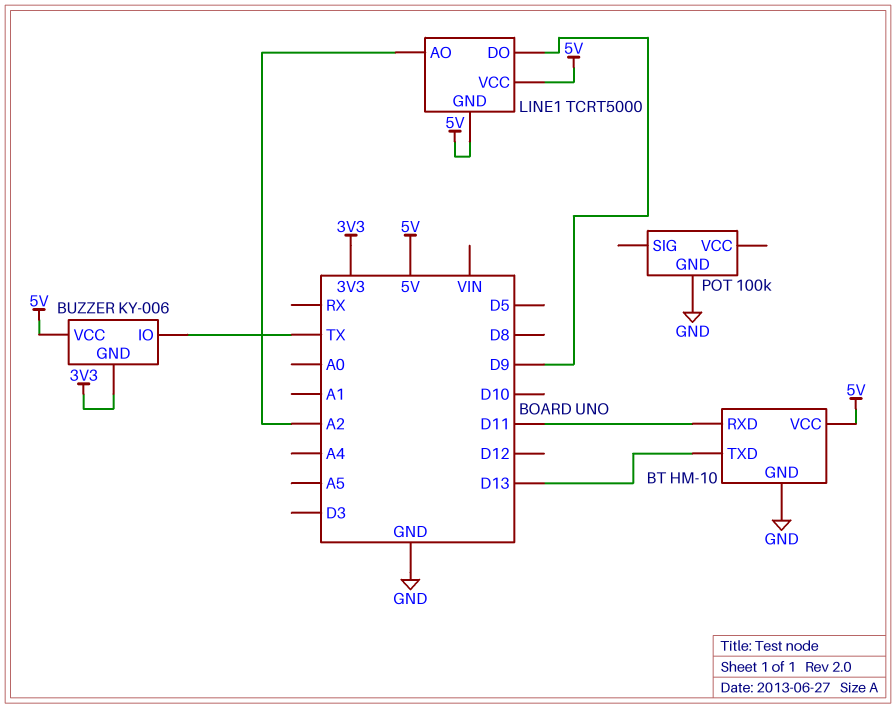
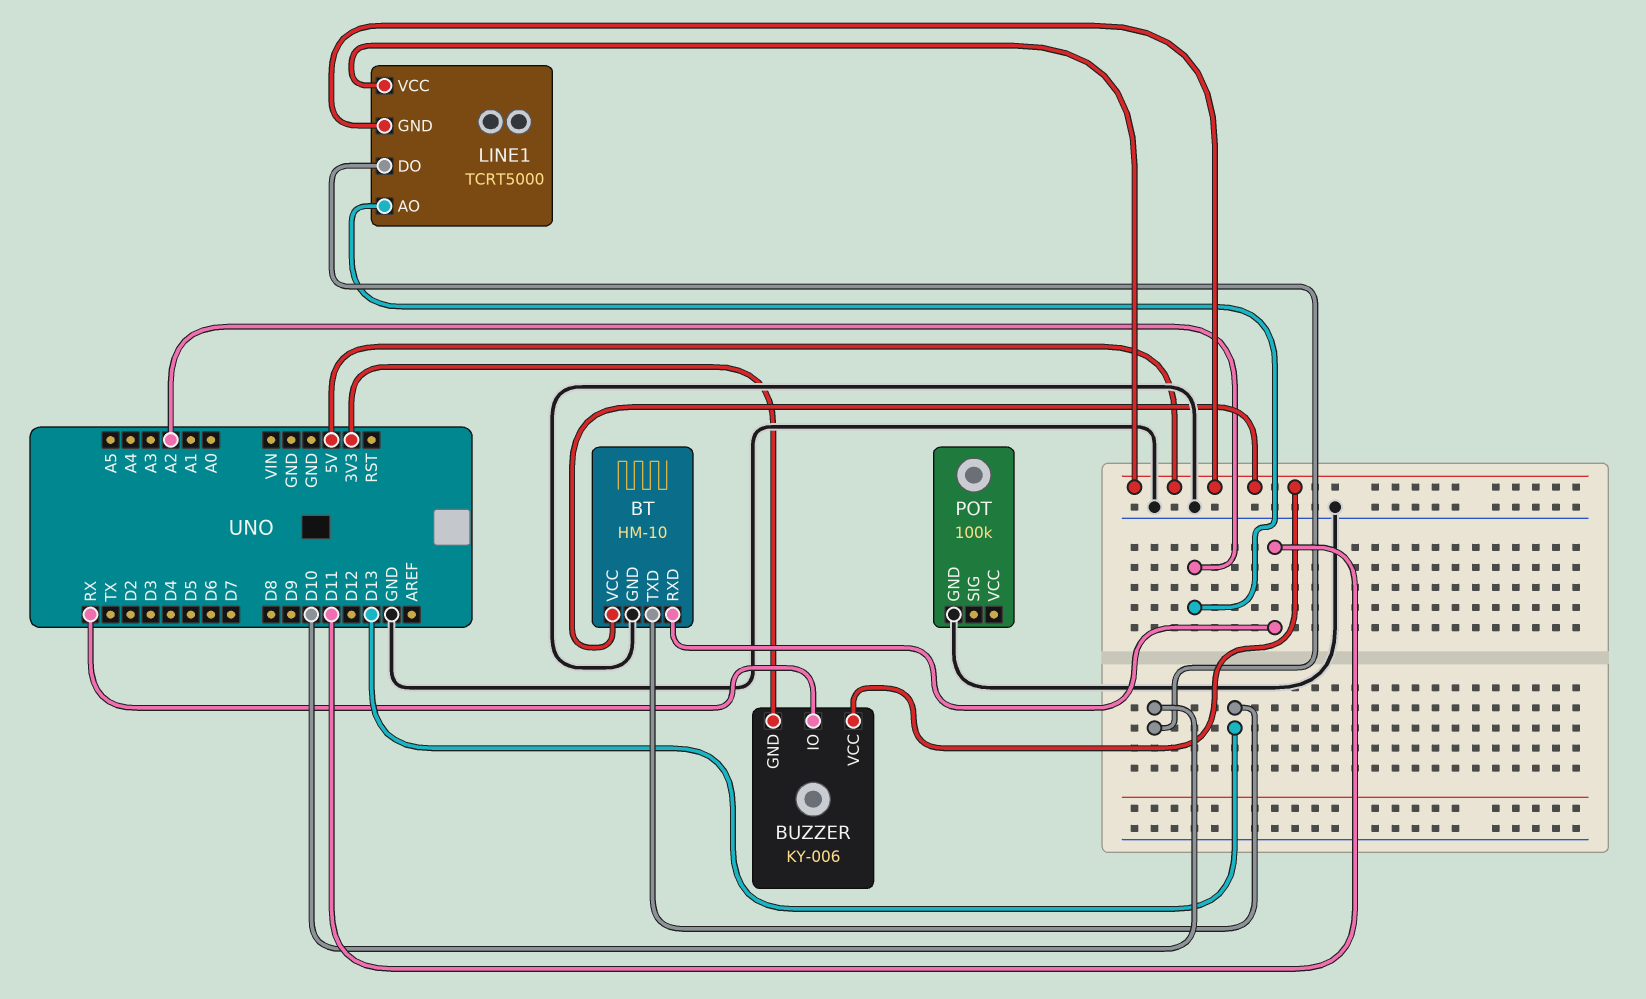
BUZZER pin IO: TX -> RX
LINE1 pin DO: D9 -> D10

